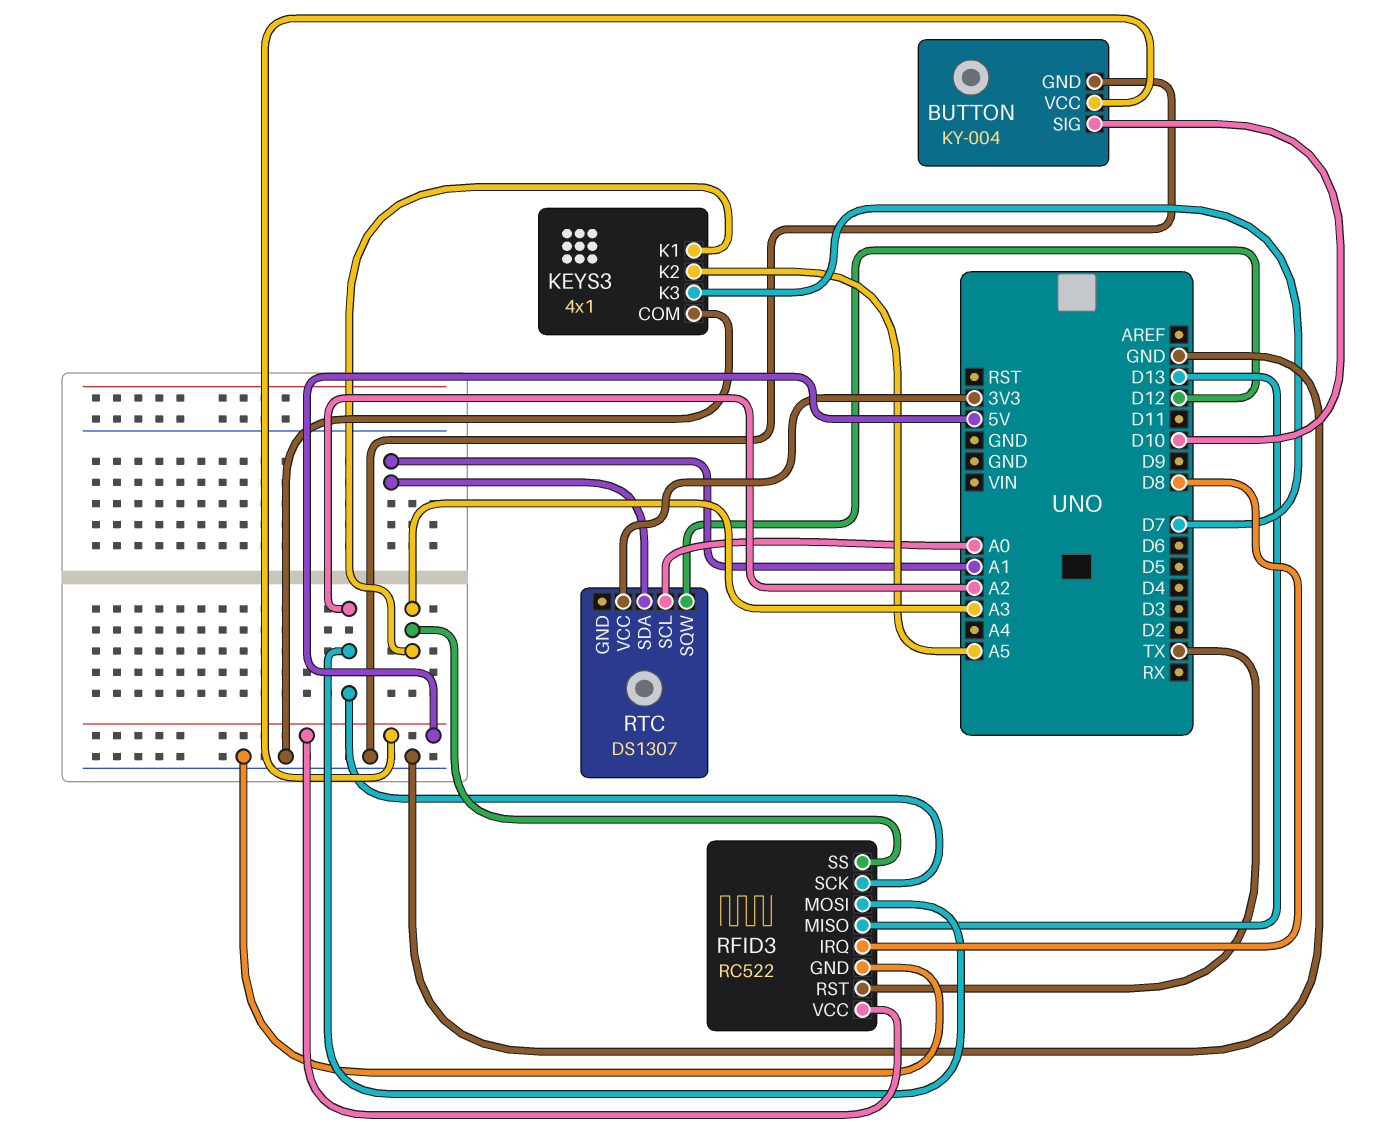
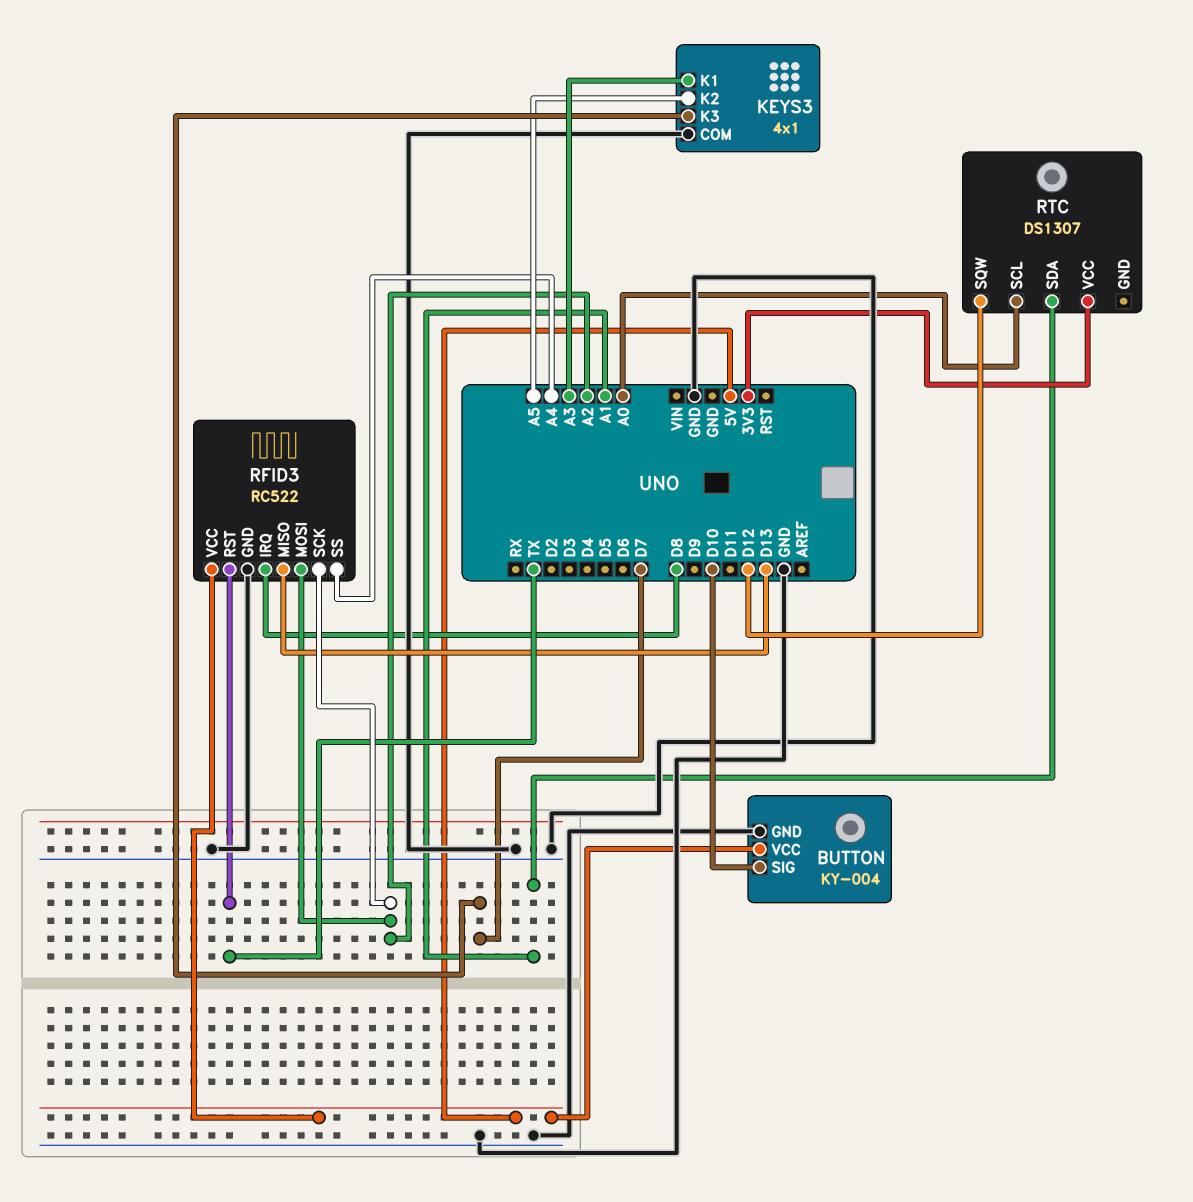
RFID3 pin SS: A3 -> A4

